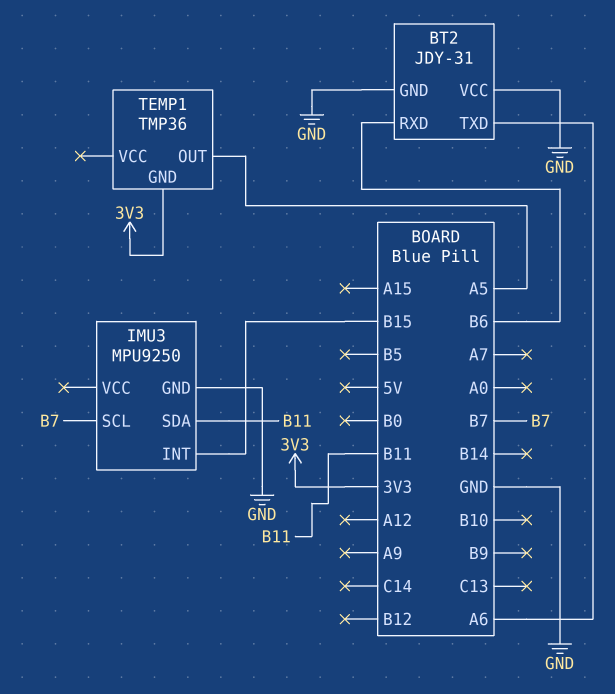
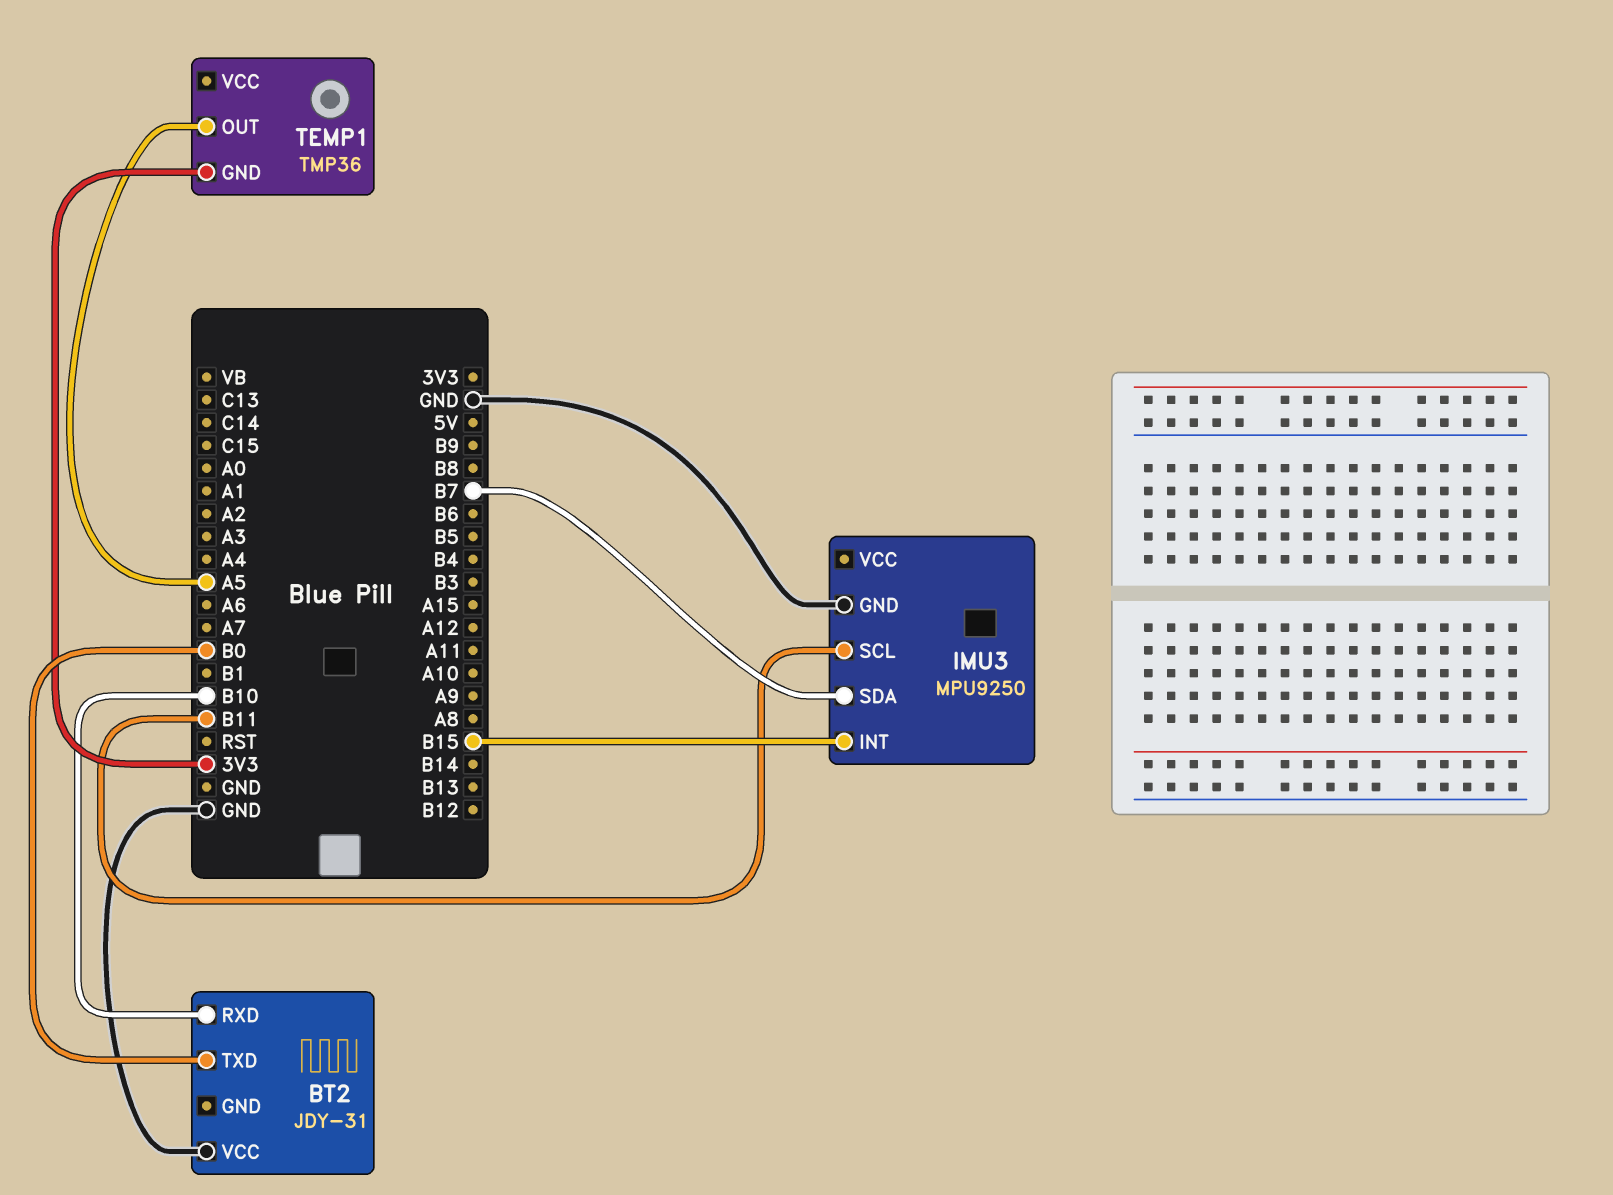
BT2 pin GND: GND -> none
BT2 pin RXD: B6 -> B10
BT2 pin TXD: A6 -> B0
IMU3 pin SCL: B7 -> B11
IMU3 pin SDA: B11 -> B7

